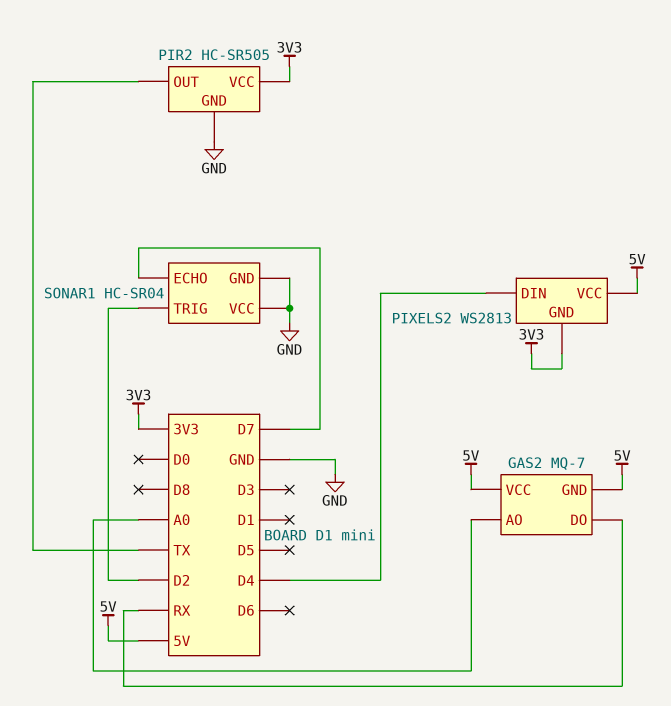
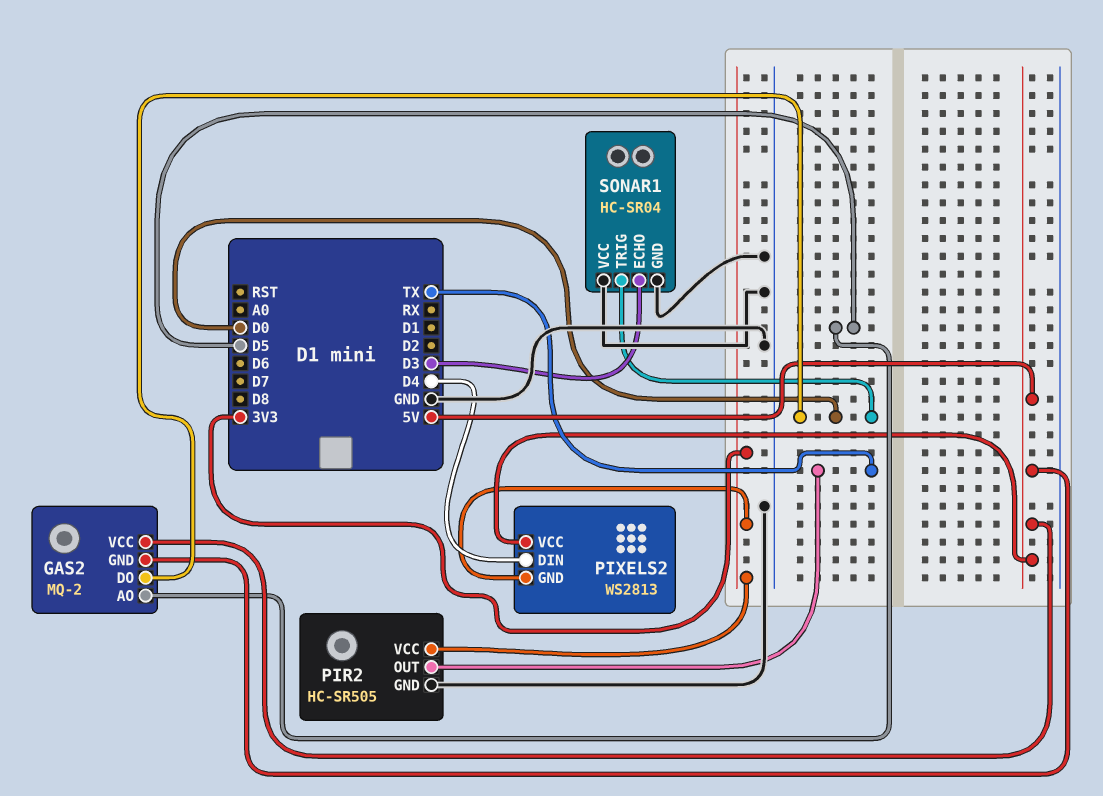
GAS2: MQ-7 -> MQ-2
GAS2 pin AO: A0 -> D5
GAS2 pin DO: RX -> D0
SONAR1 pin ECHO: D7 -> D3
SONAR1 pin TRIG: D2 -> D0

